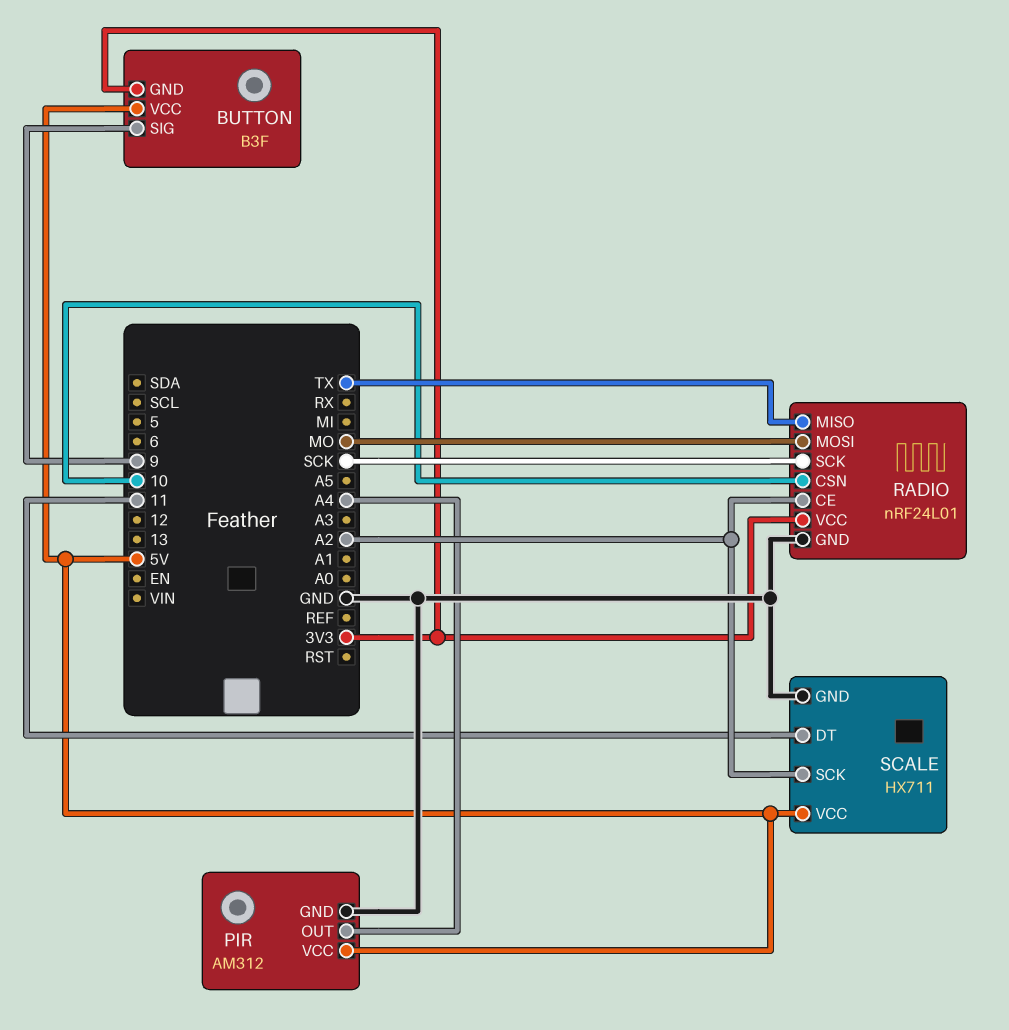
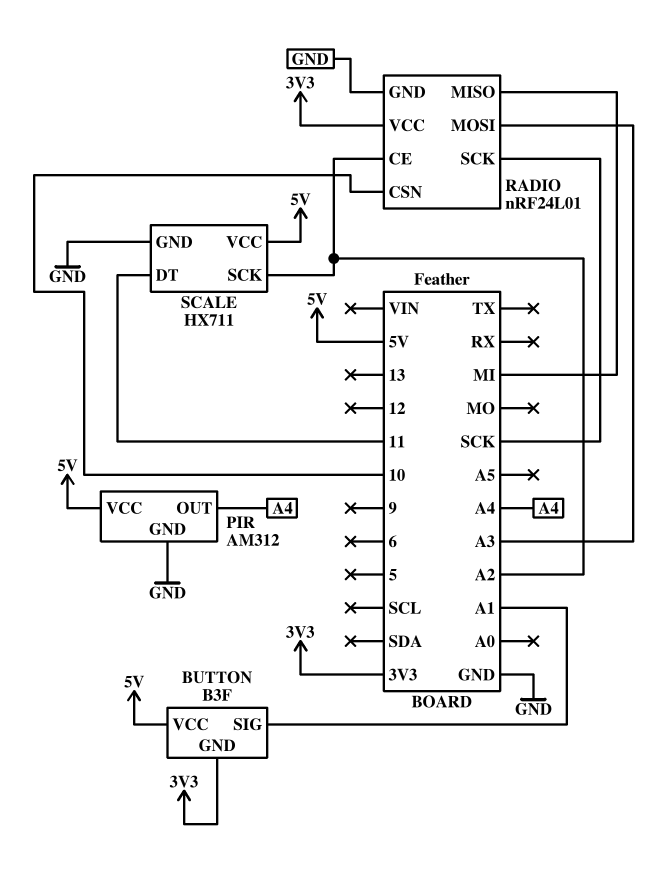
BUTTON pin SIG: 9 -> A1
RADIO pin MISO: TX -> MI
RADIO pin MOSI: MO -> A3

